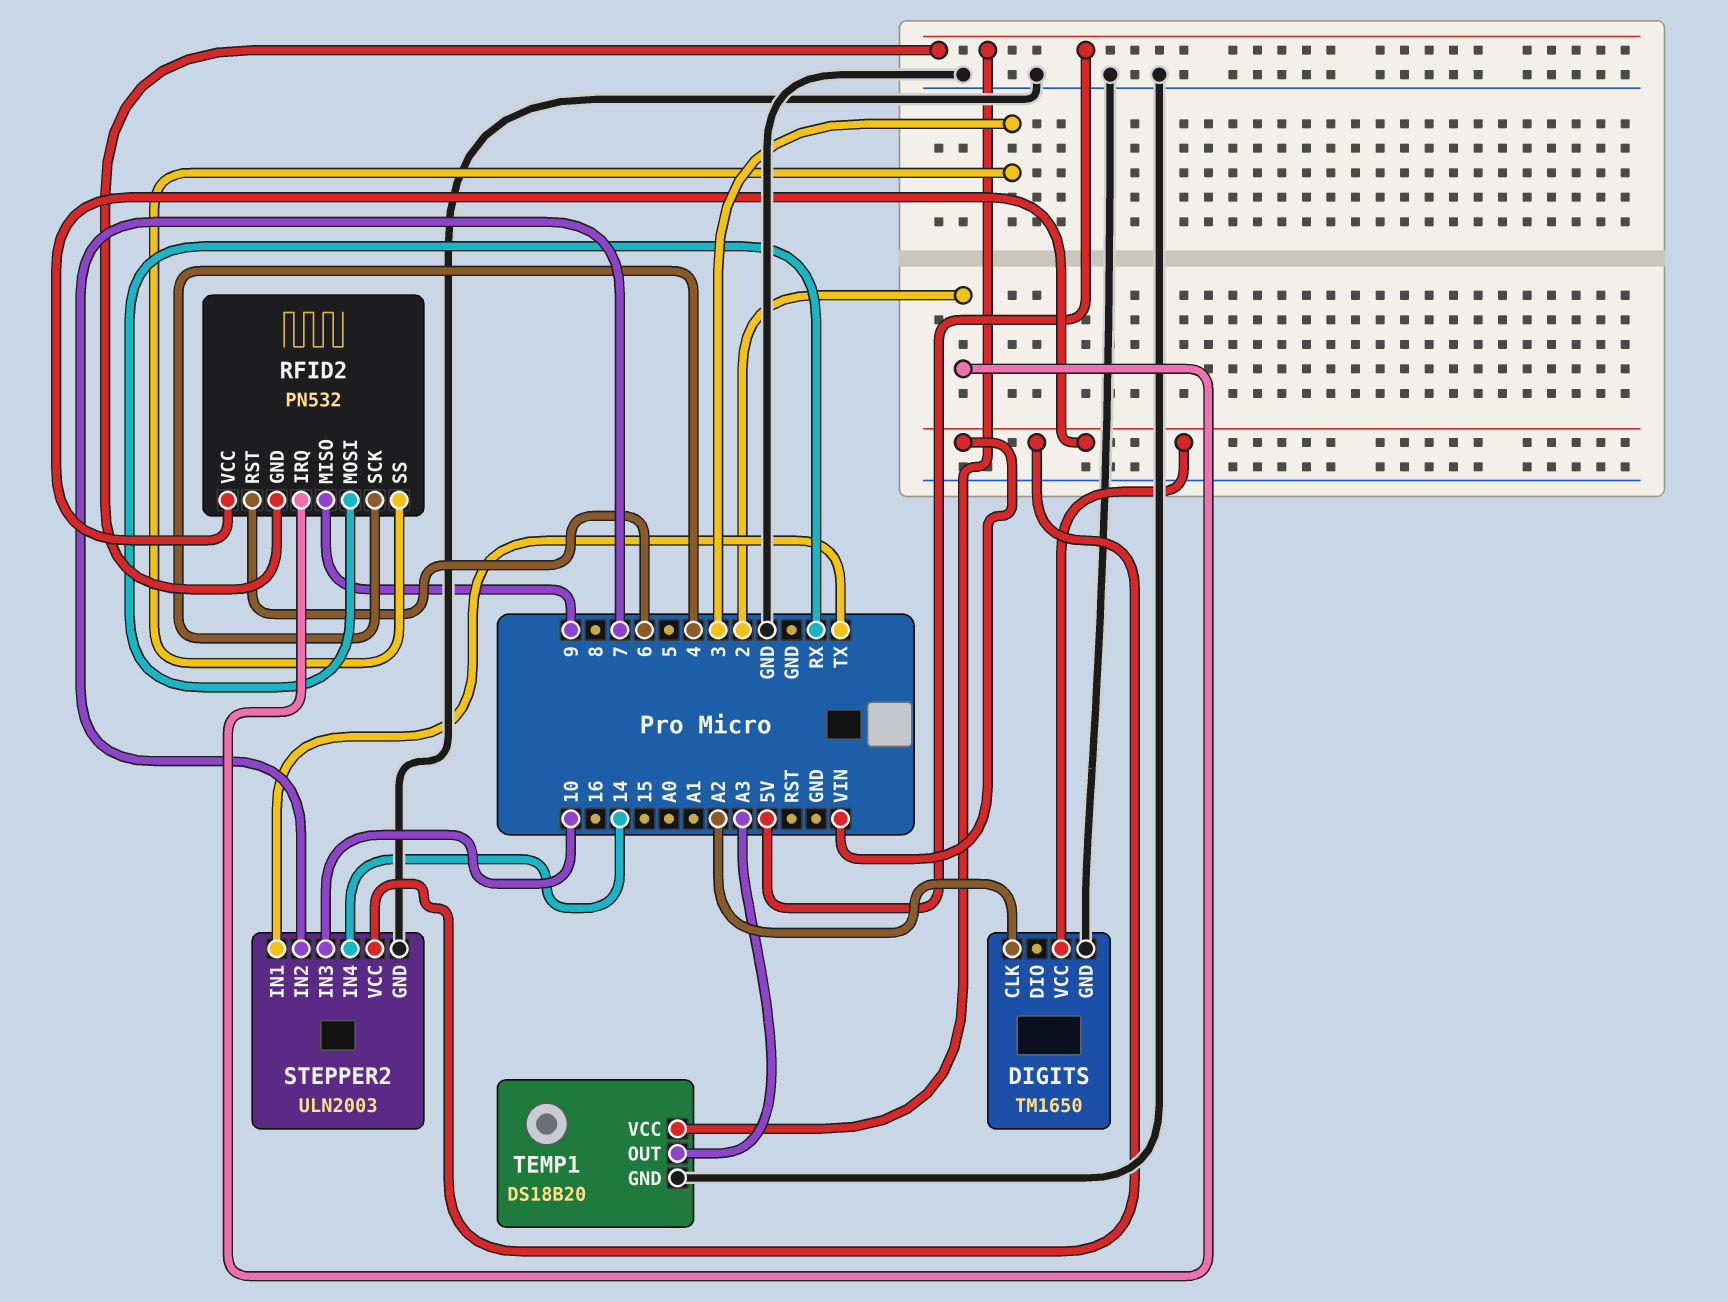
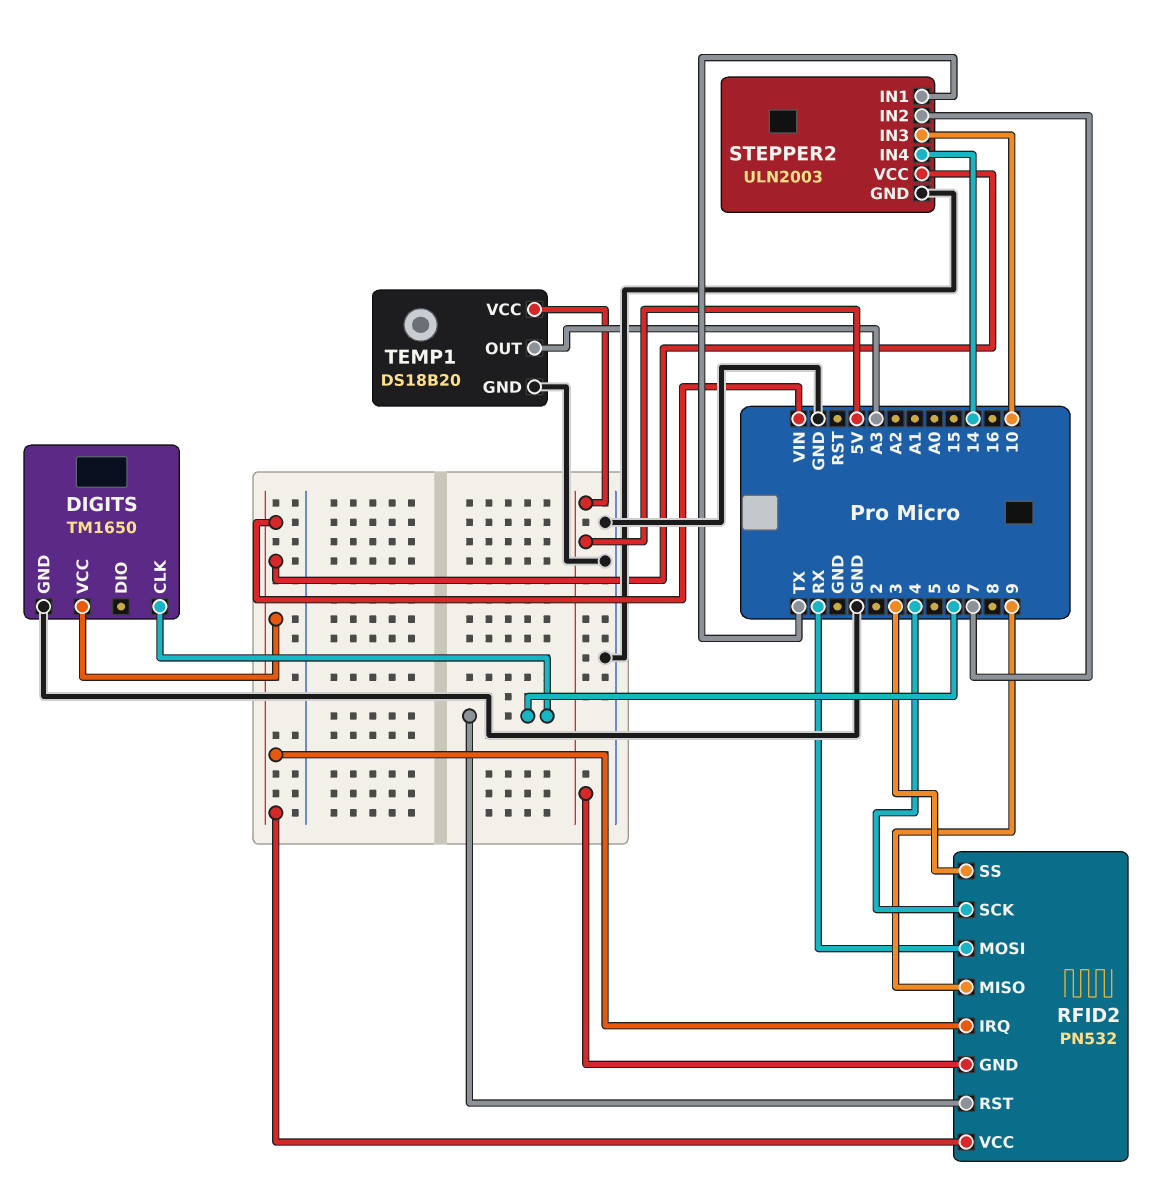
DIGITS pin CLK: A2 -> 6
RFID2 pin IRQ: 2 -> VIN

